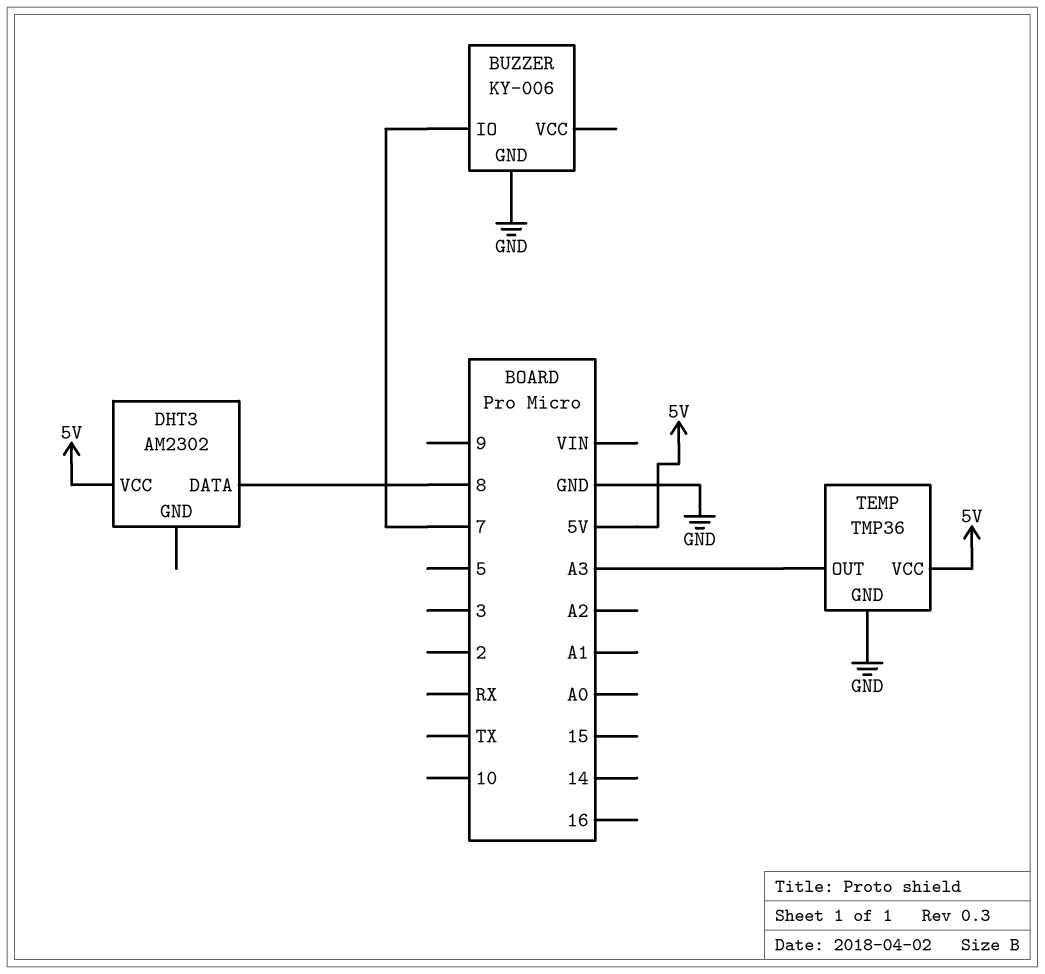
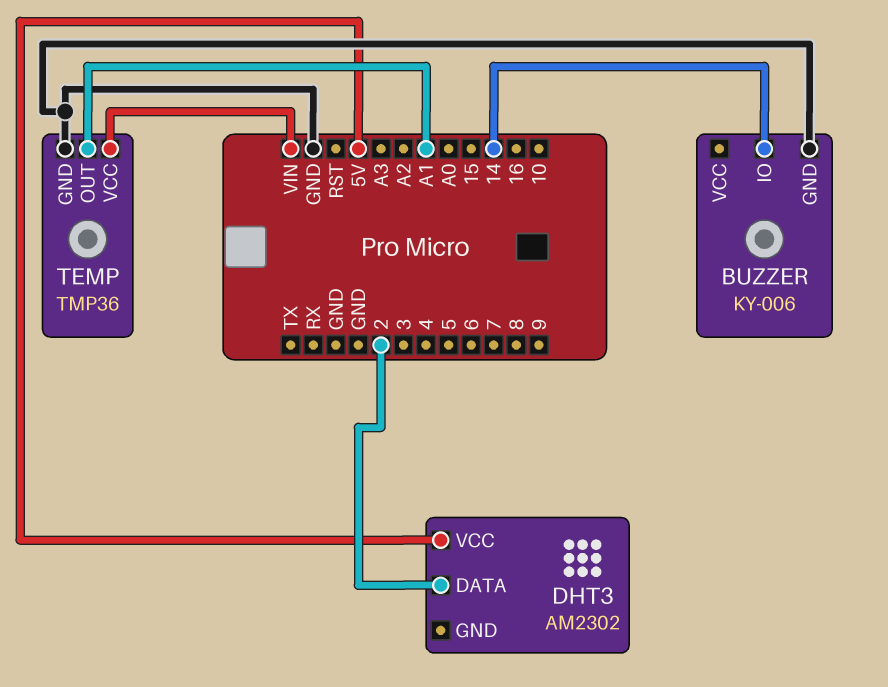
BUZZER pin IO: 7 -> 14
DHT3 pin DATA: 8 -> 2
TEMP pin OUT: A3 -> A1
TEMP pin VCC: 5V -> VIN

